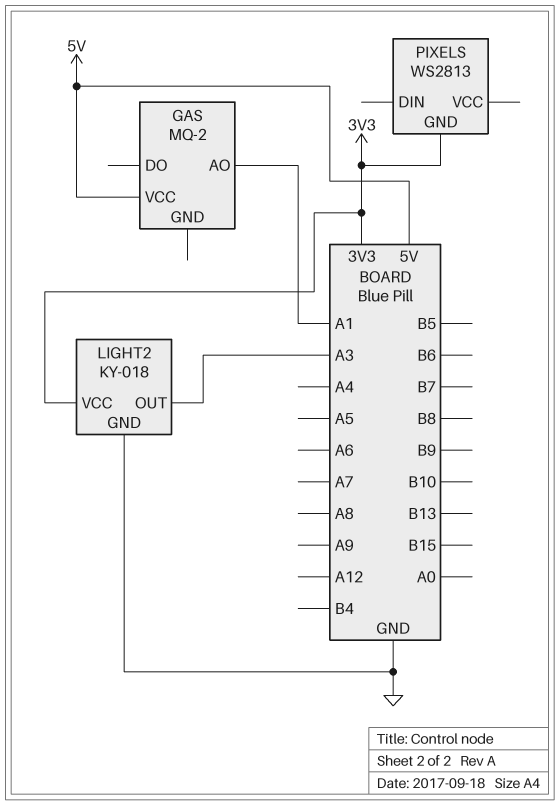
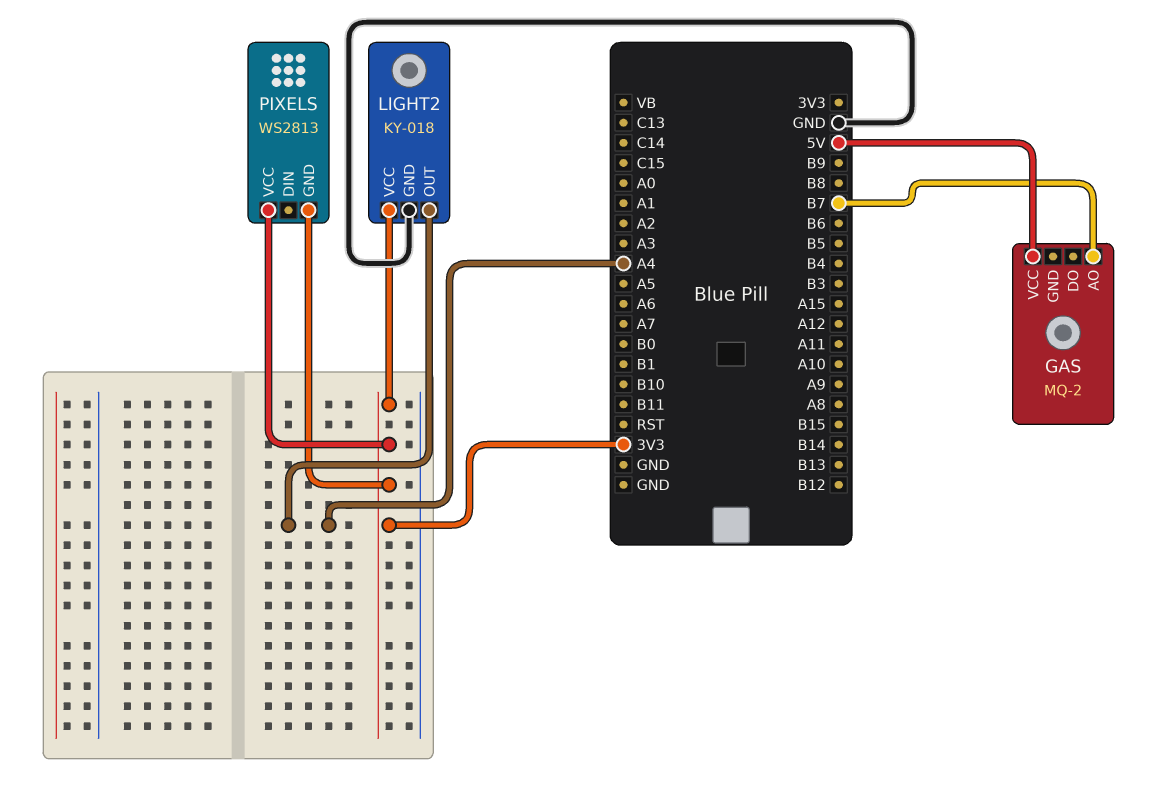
GAS pin AO: A1 -> B7
LIGHT2 pin OUT: A3 -> A4
PIXELS pin VCC: none -> 3V3

